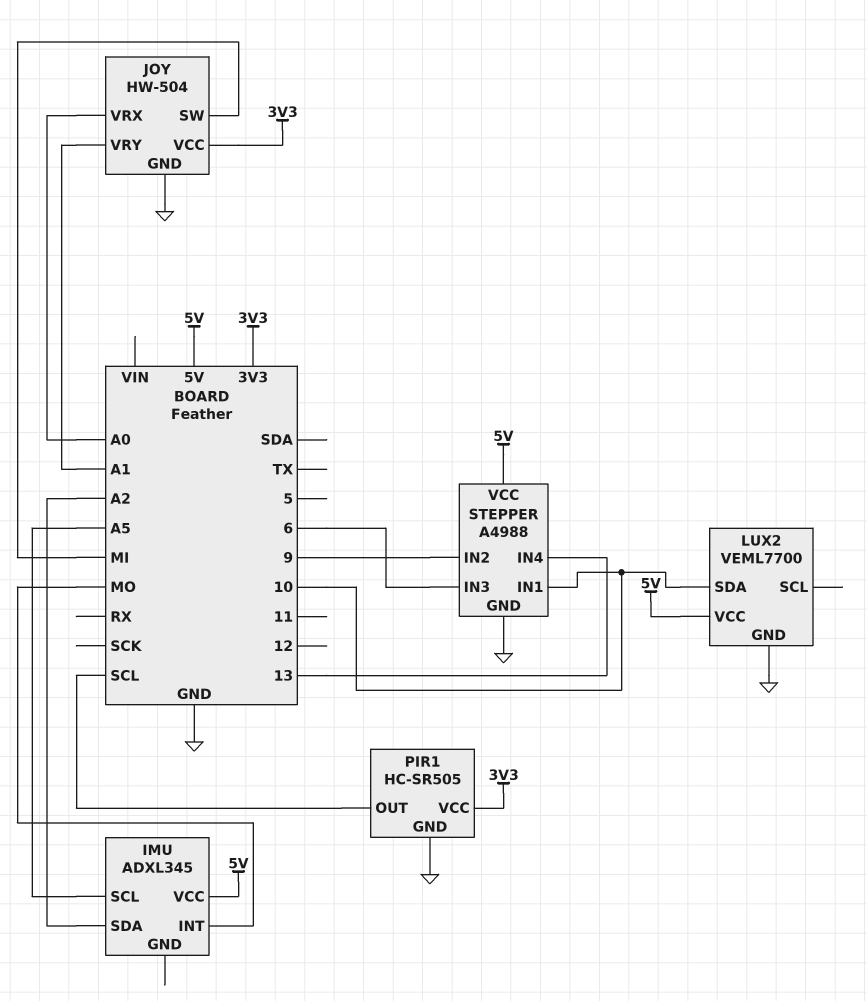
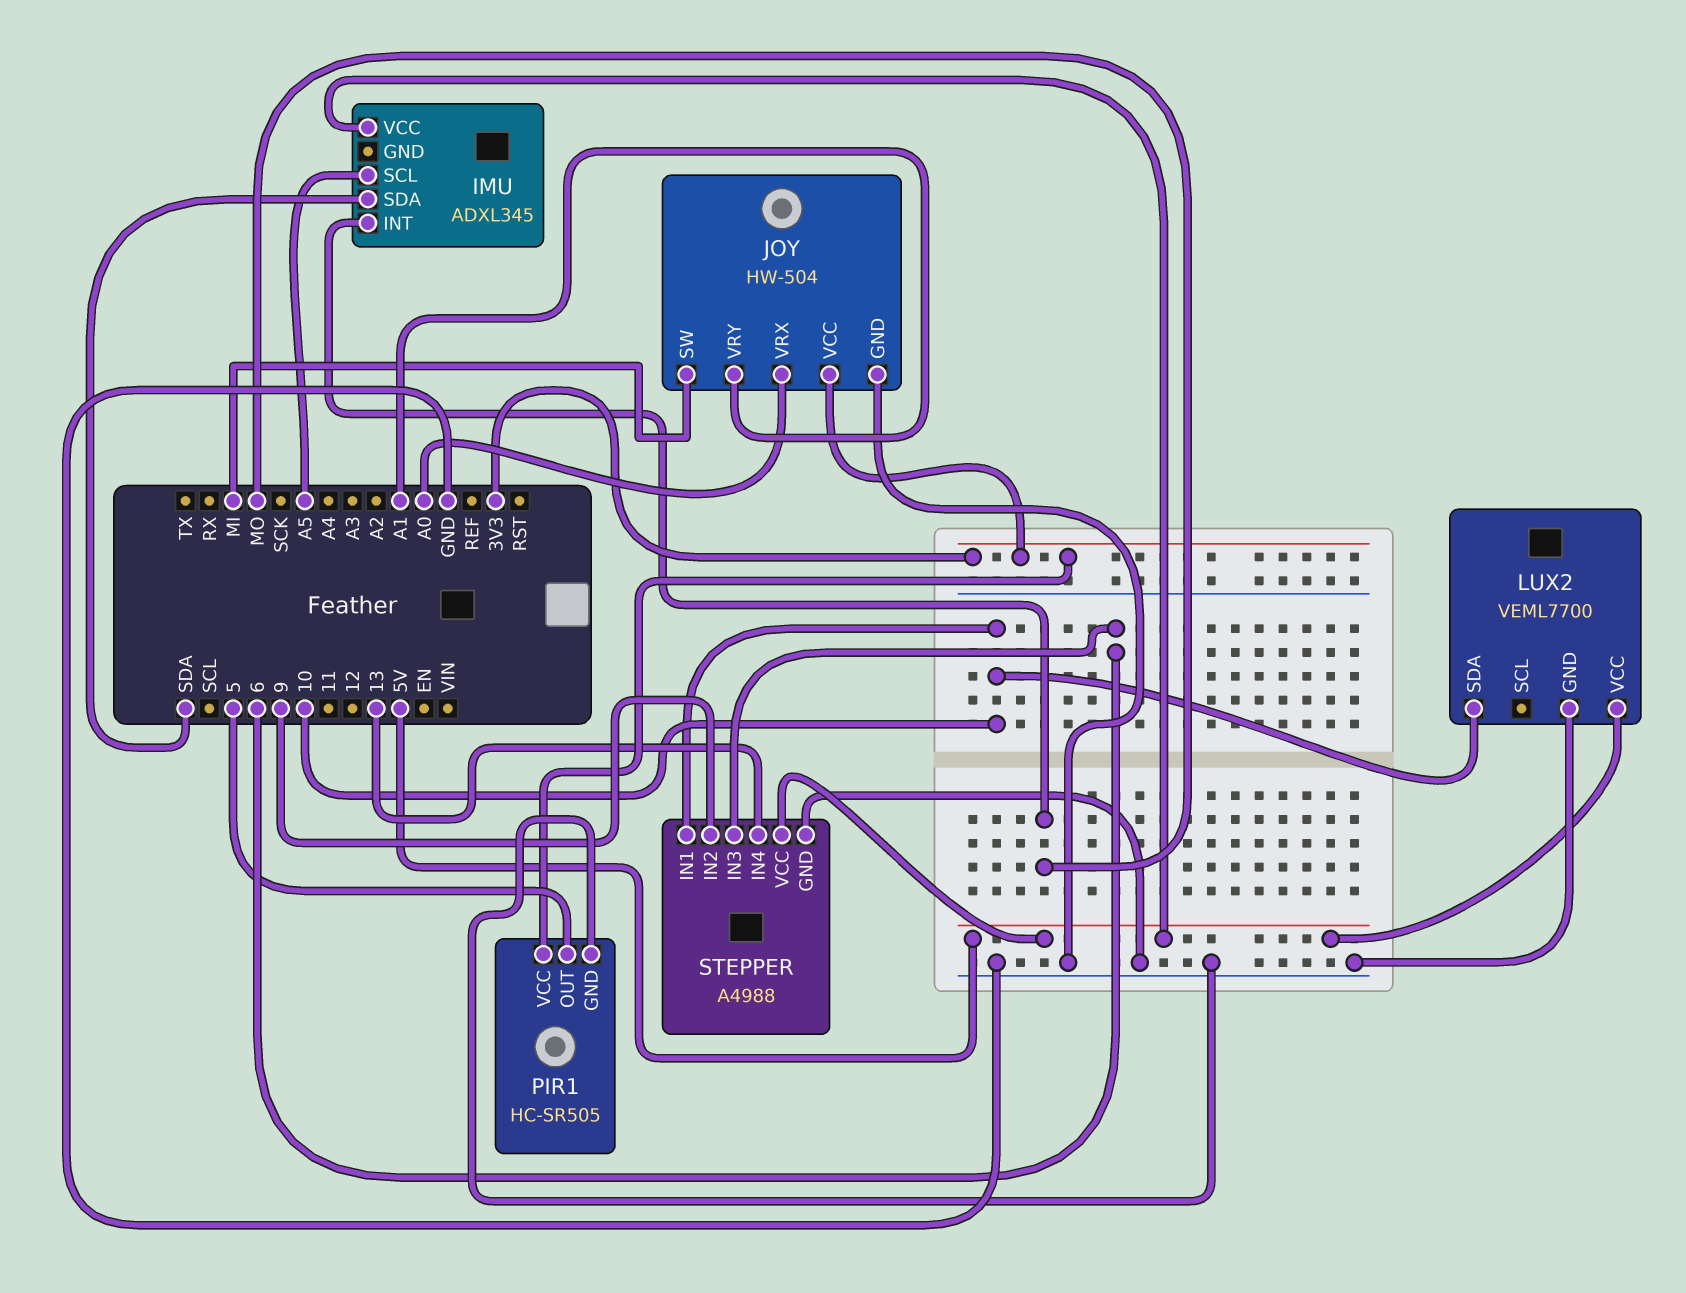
IMU pin SDA: A2 -> SDA
PIR1 pin OUT: SCL -> 5

